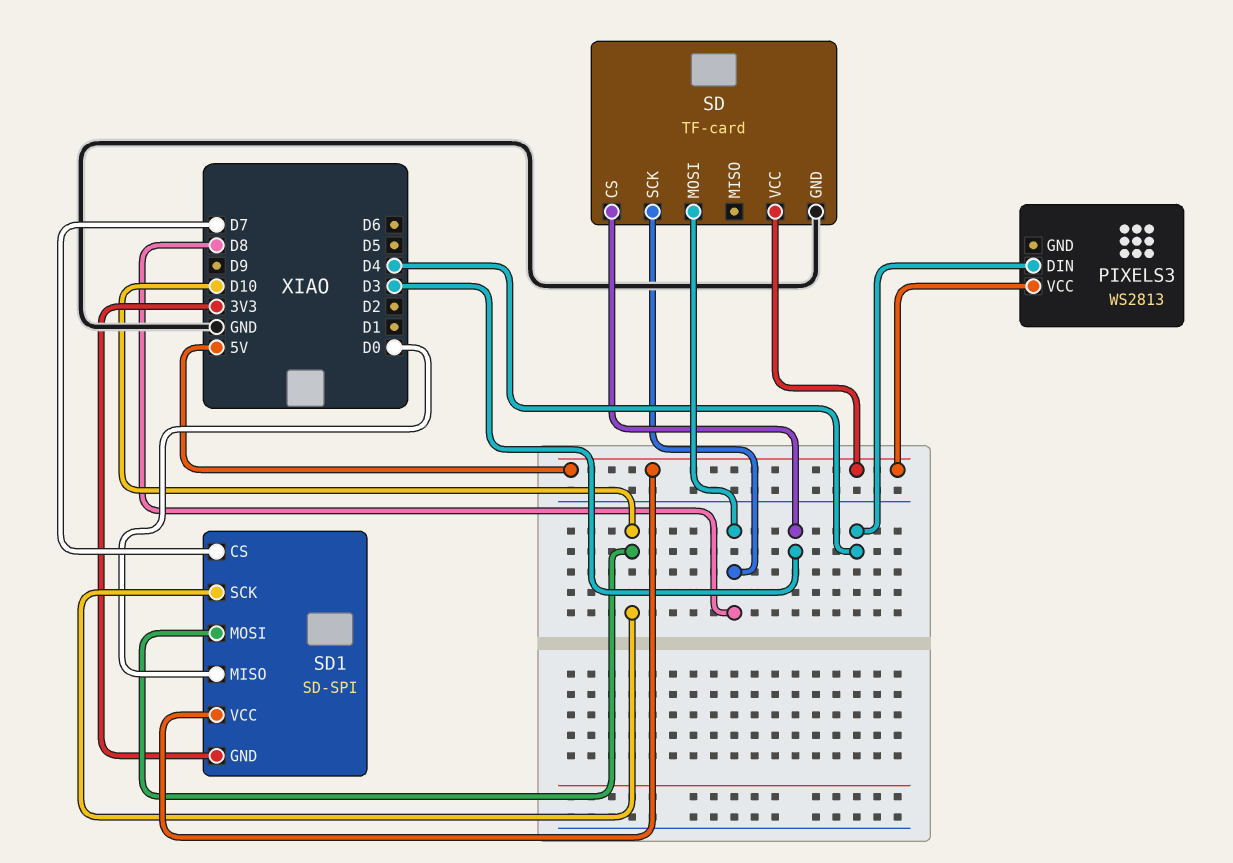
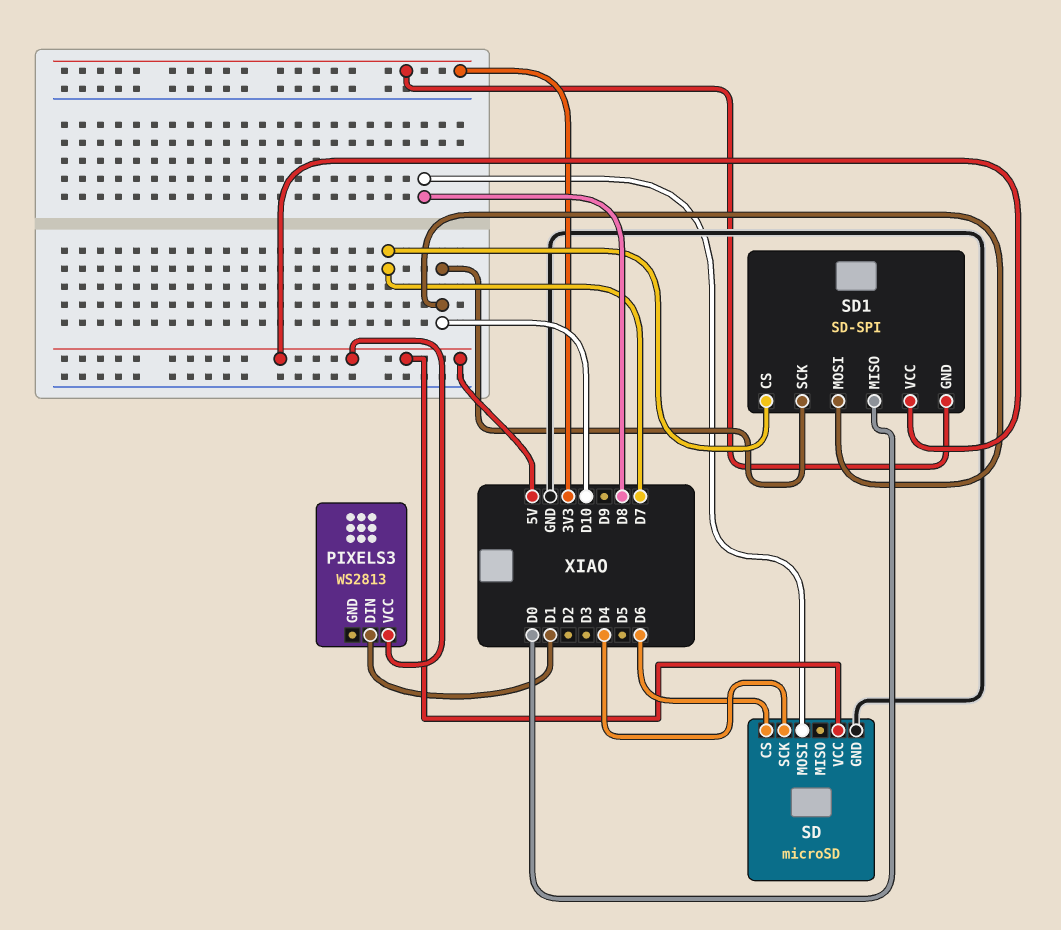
PIXELS3 pin DIN: D4 -> D1
SD: TF-card -> microSD
SD pin CS: D3 -> D6
SD pin SCK: D8 -> D4

